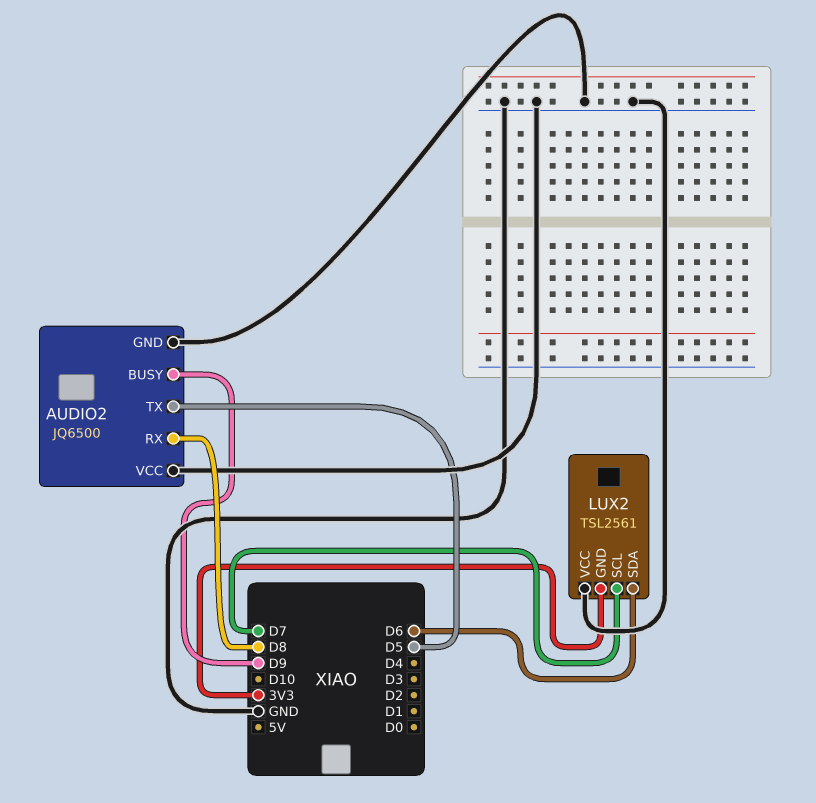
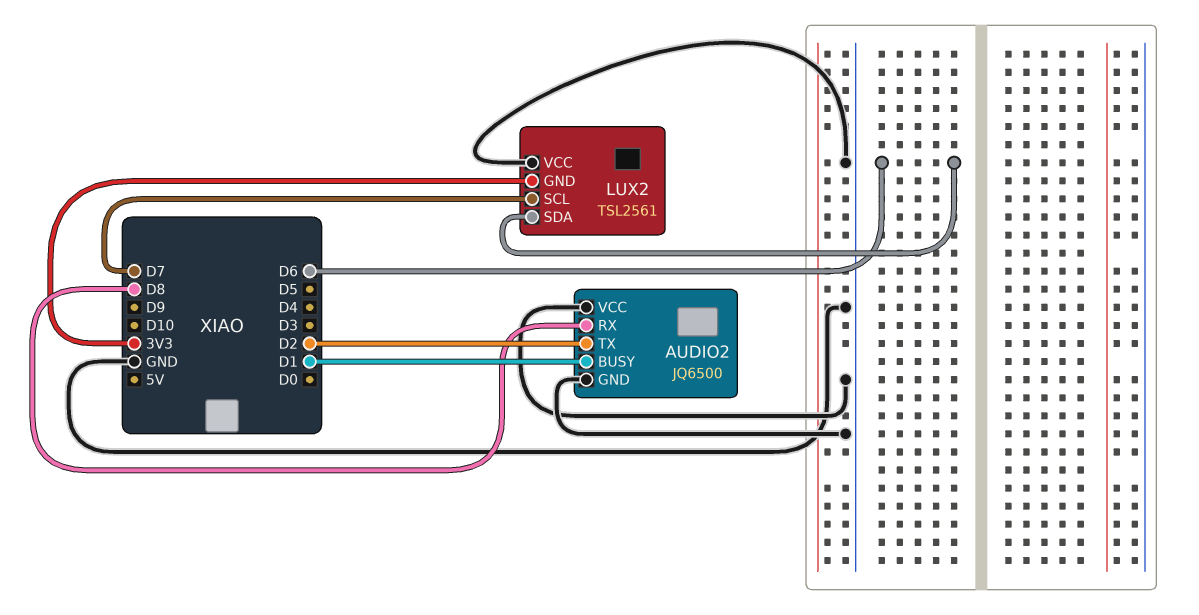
AUDIO2 pin BUSY: D9 -> D1
AUDIO2 pin TX: D5 -> D2

